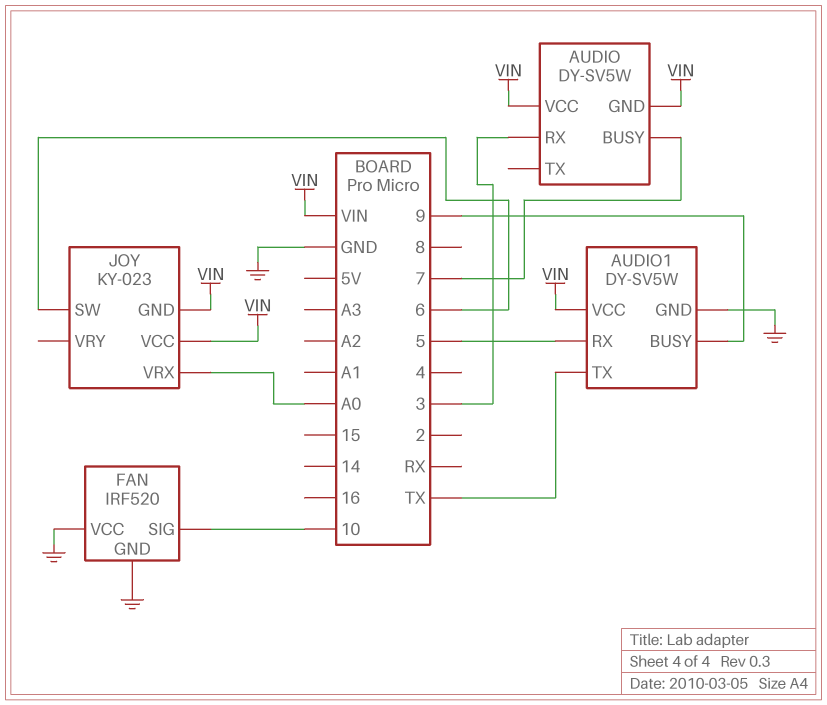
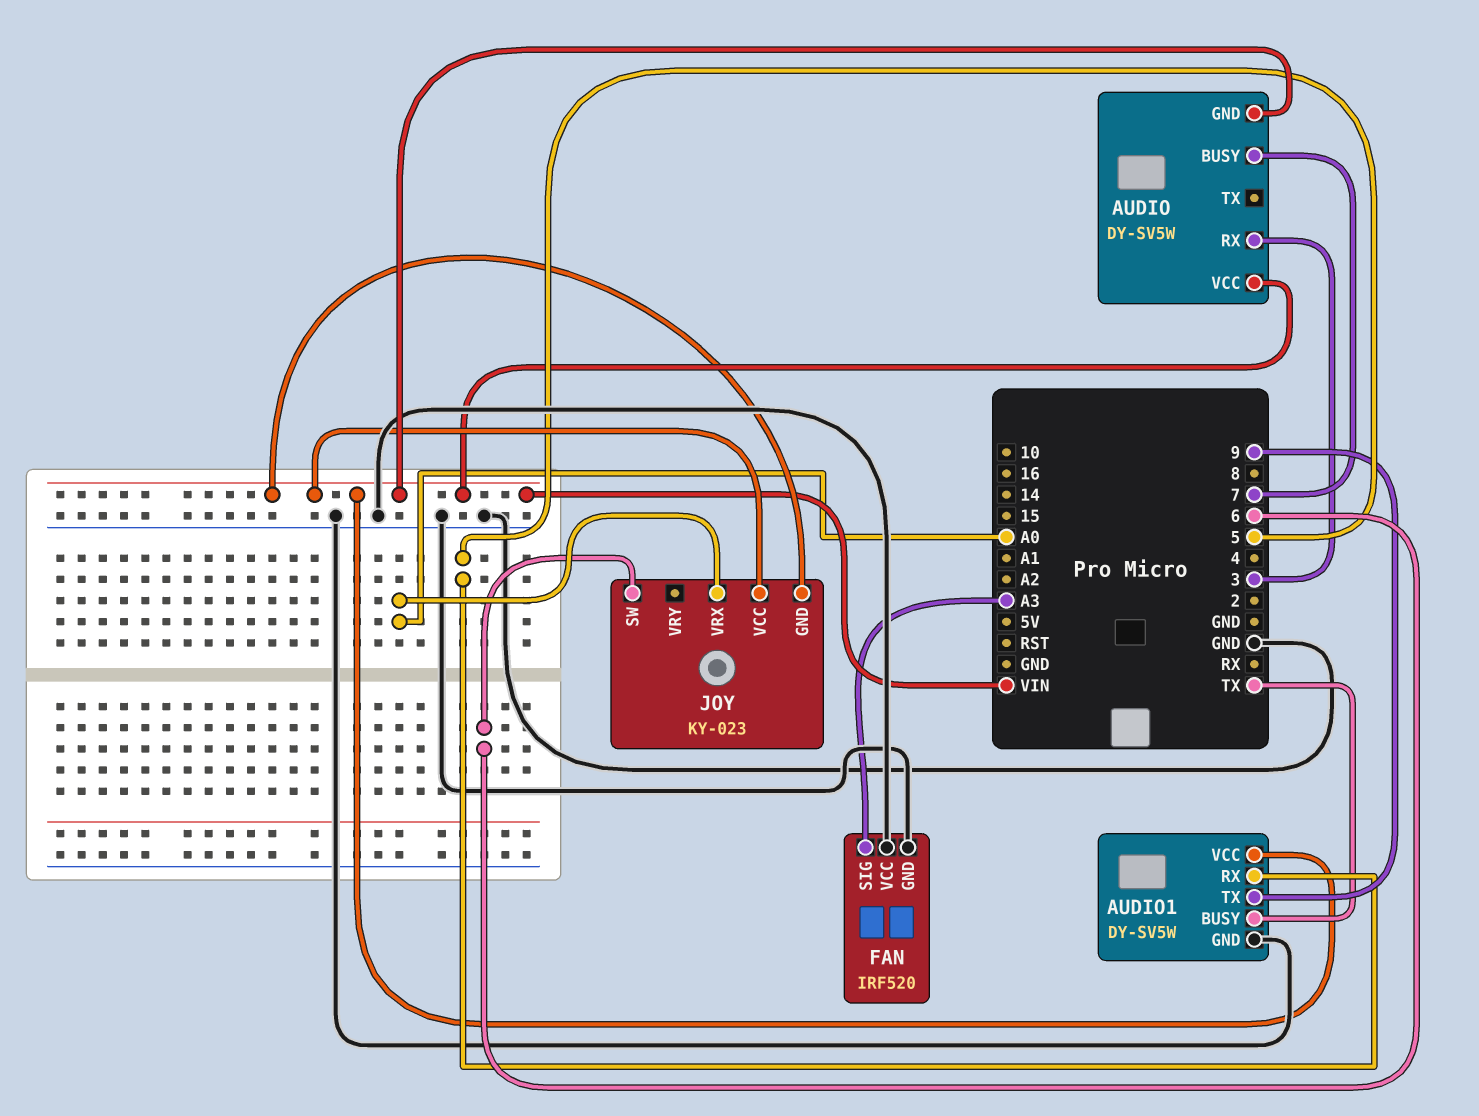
AUDIO1 pin BUSY: 9 -> TX
AUDIO1 pin TX: TX -> 9
FAN pin SIG: 10 -> A3

